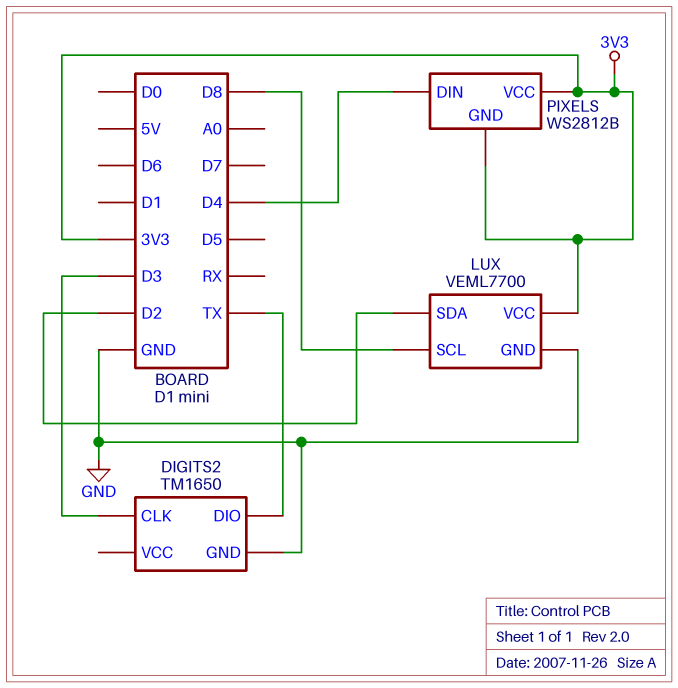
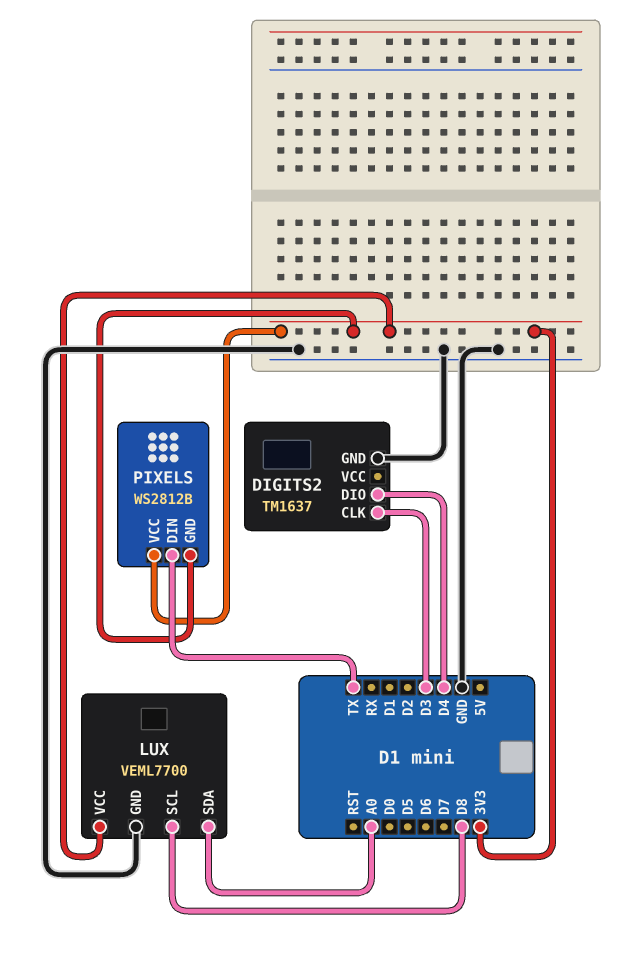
DIGITS2: TM1650 -> TM1637
DIGITS2 pin DIO: TX -> D4
LUX pin SDA: D2 -> A0
PIXELS pin DIN: D4 -> TX

